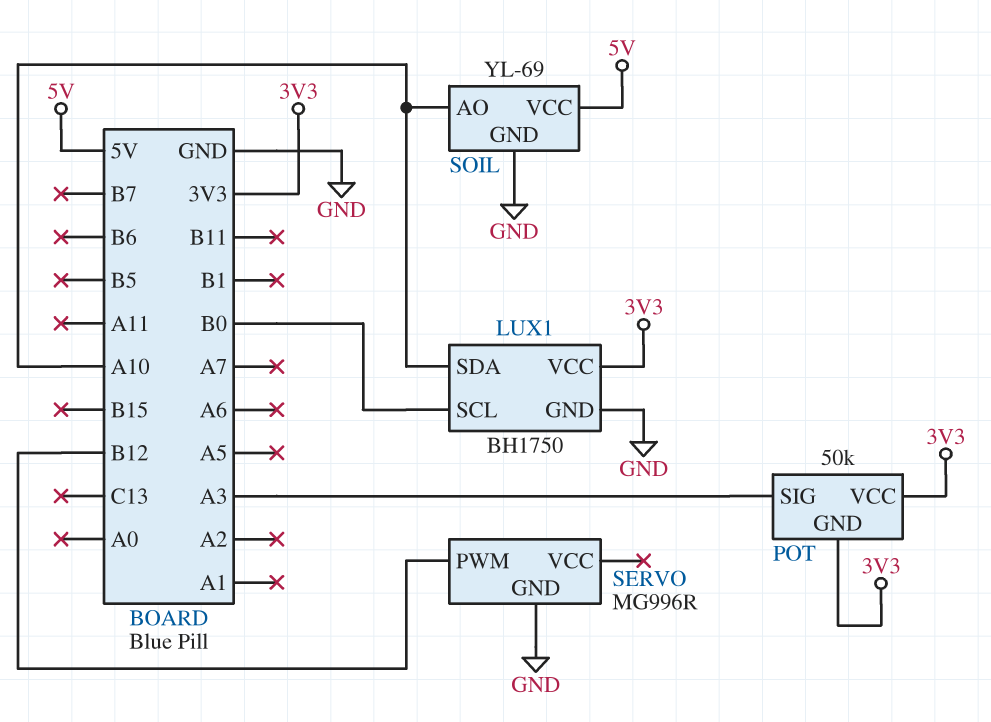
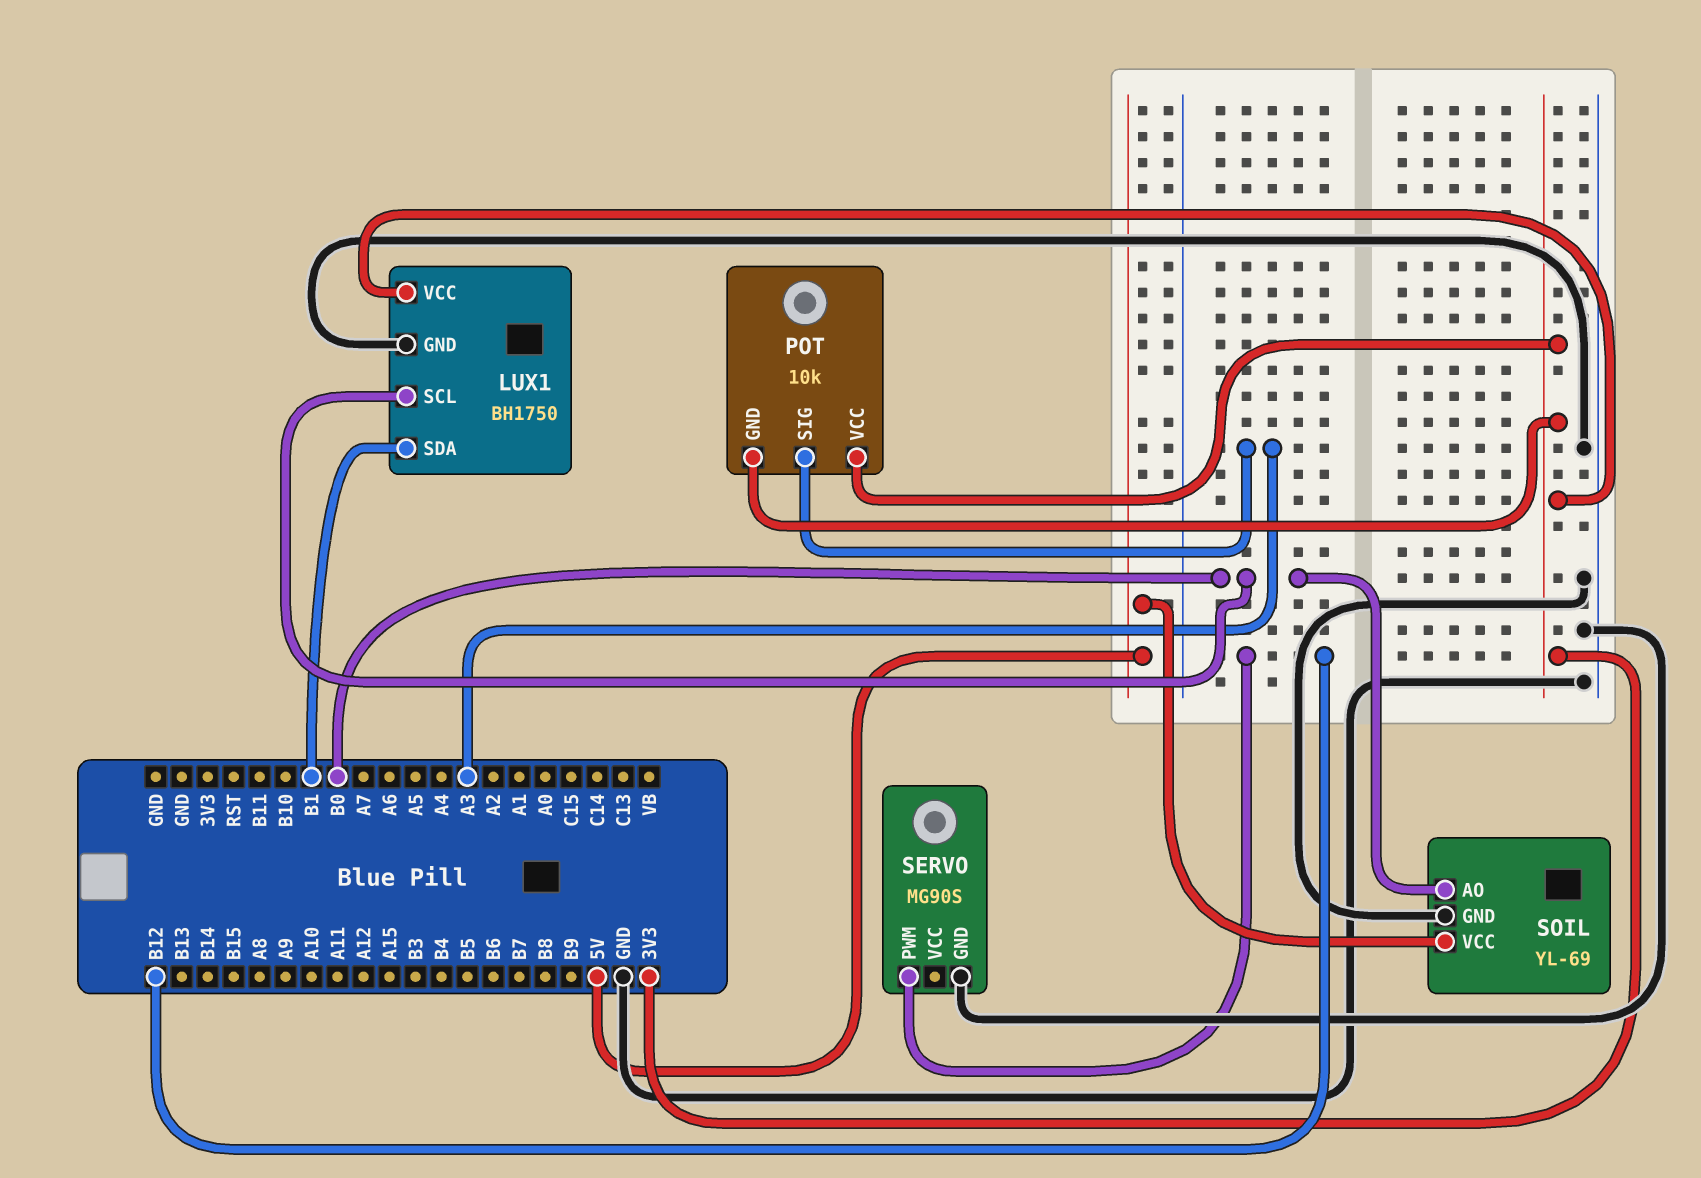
LUX1 pin SDA: A10 -> B1
POT: 50k -> 10k
SERVO: MG996R -> MG90S
SOIL pin AO: A10 -> B0

